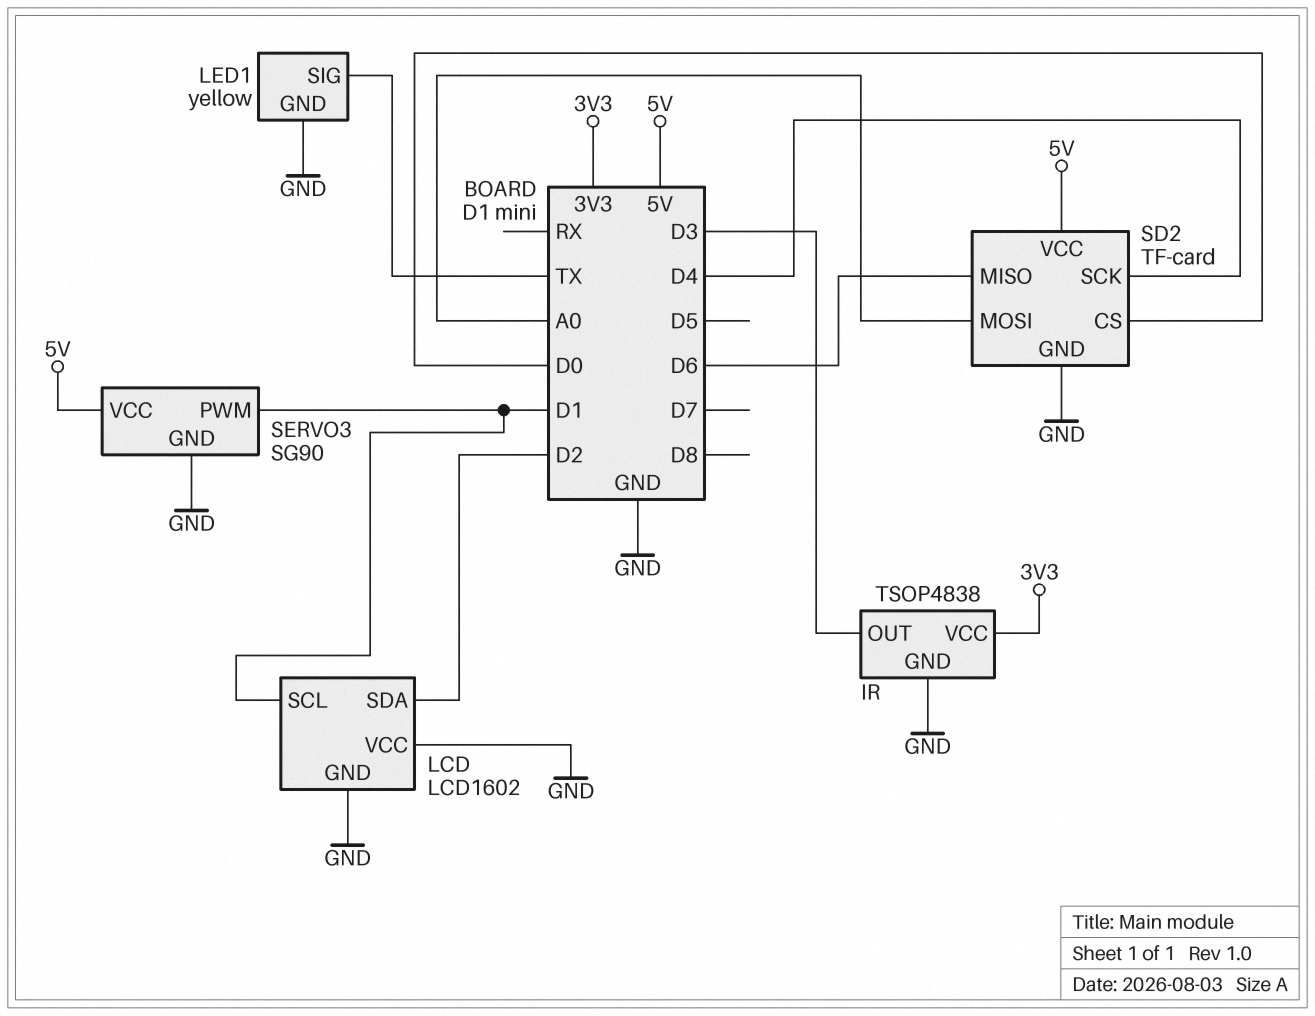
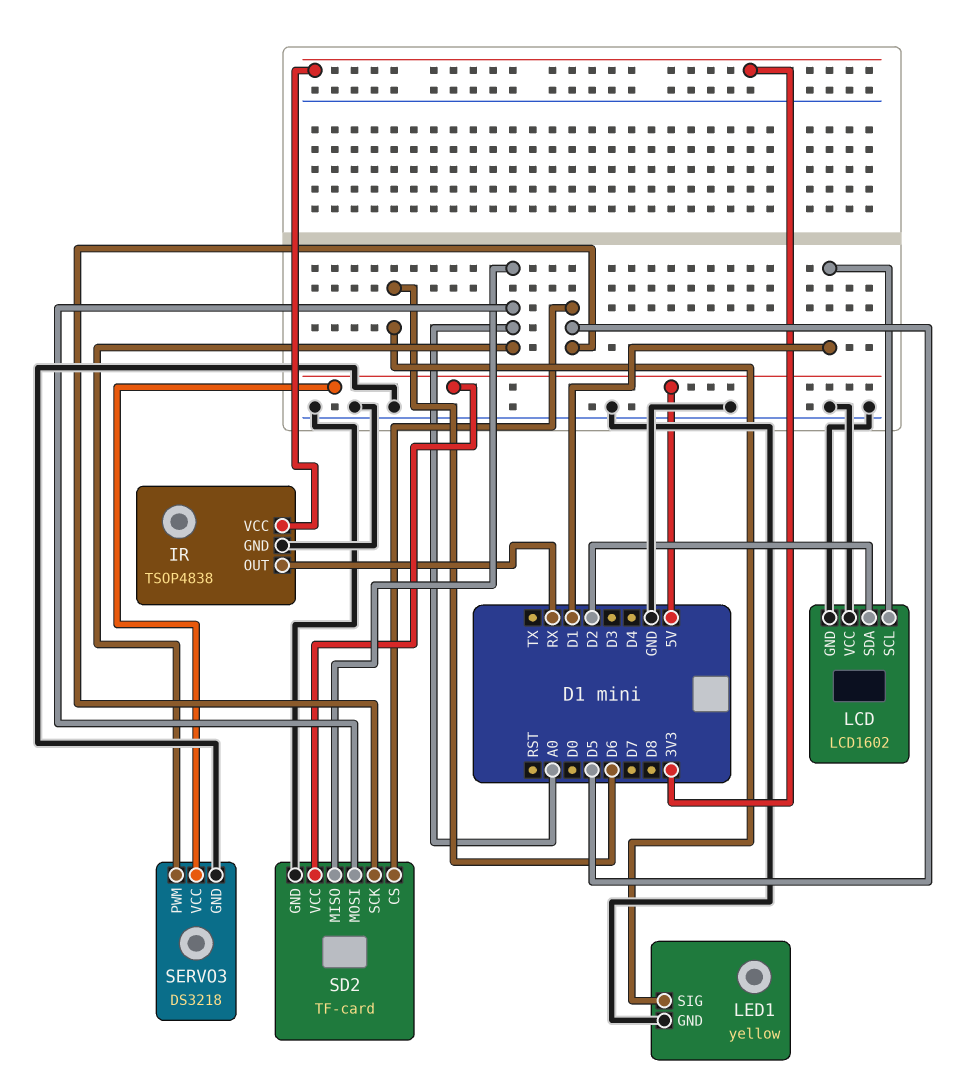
IR pin OUT: D3 -> RX
LED1 pin SIG: TX -> D6
SD2 pin CS: D0 -> D5
SD2 pin MISO: D6 -> A0
SD2 pin SCK: D4 -> D5
SERVO3: SG90 -> DS3218
SERVO3 pin PWM: D1 -> A0

